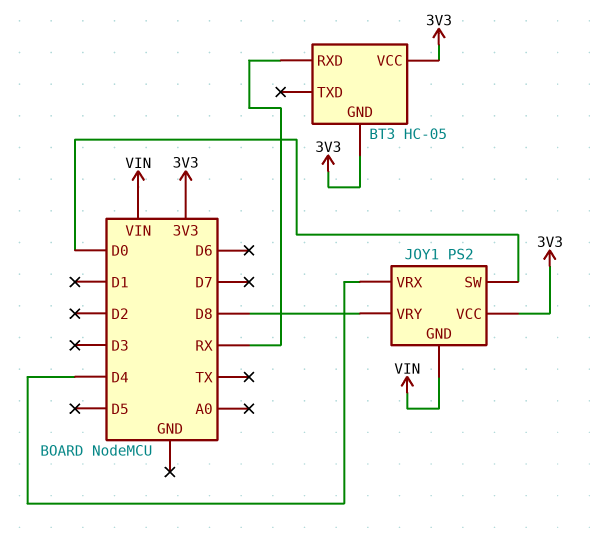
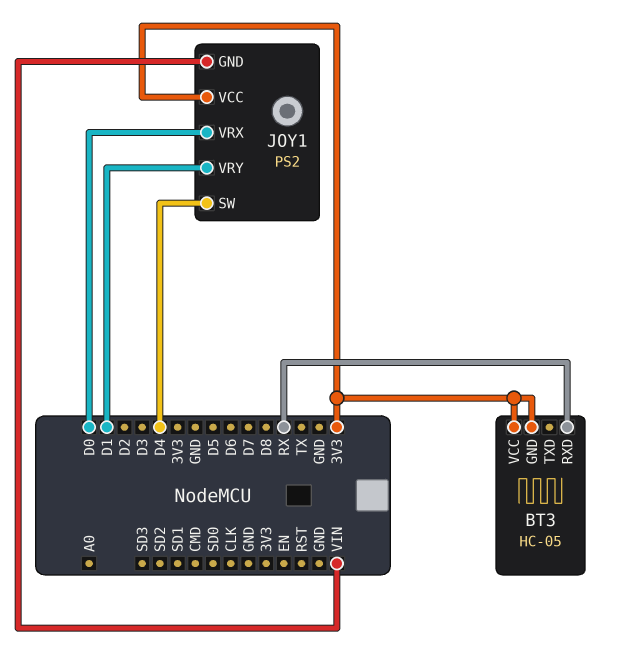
JOY1 pin SW: D0 -> D4
JOY1 pin VRX: D4 -> D0
JOY1 pin VRY: D8 -> D1

